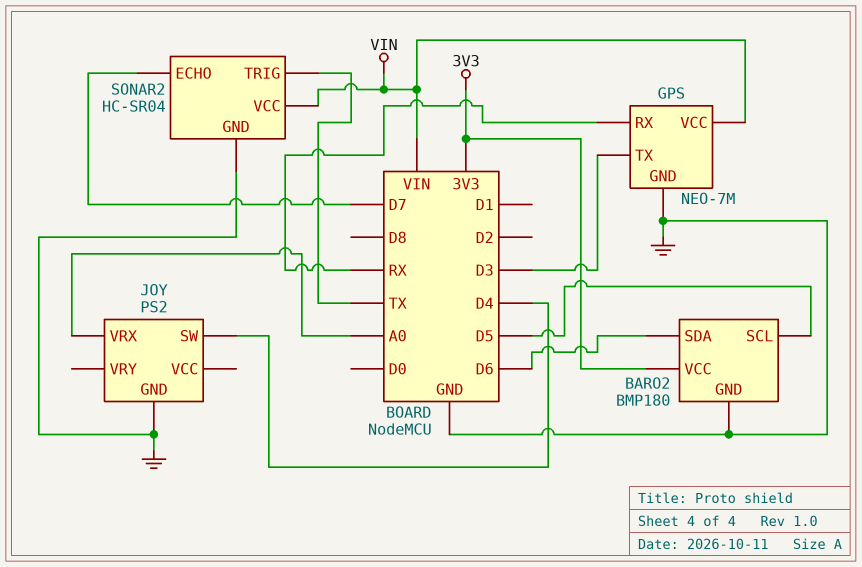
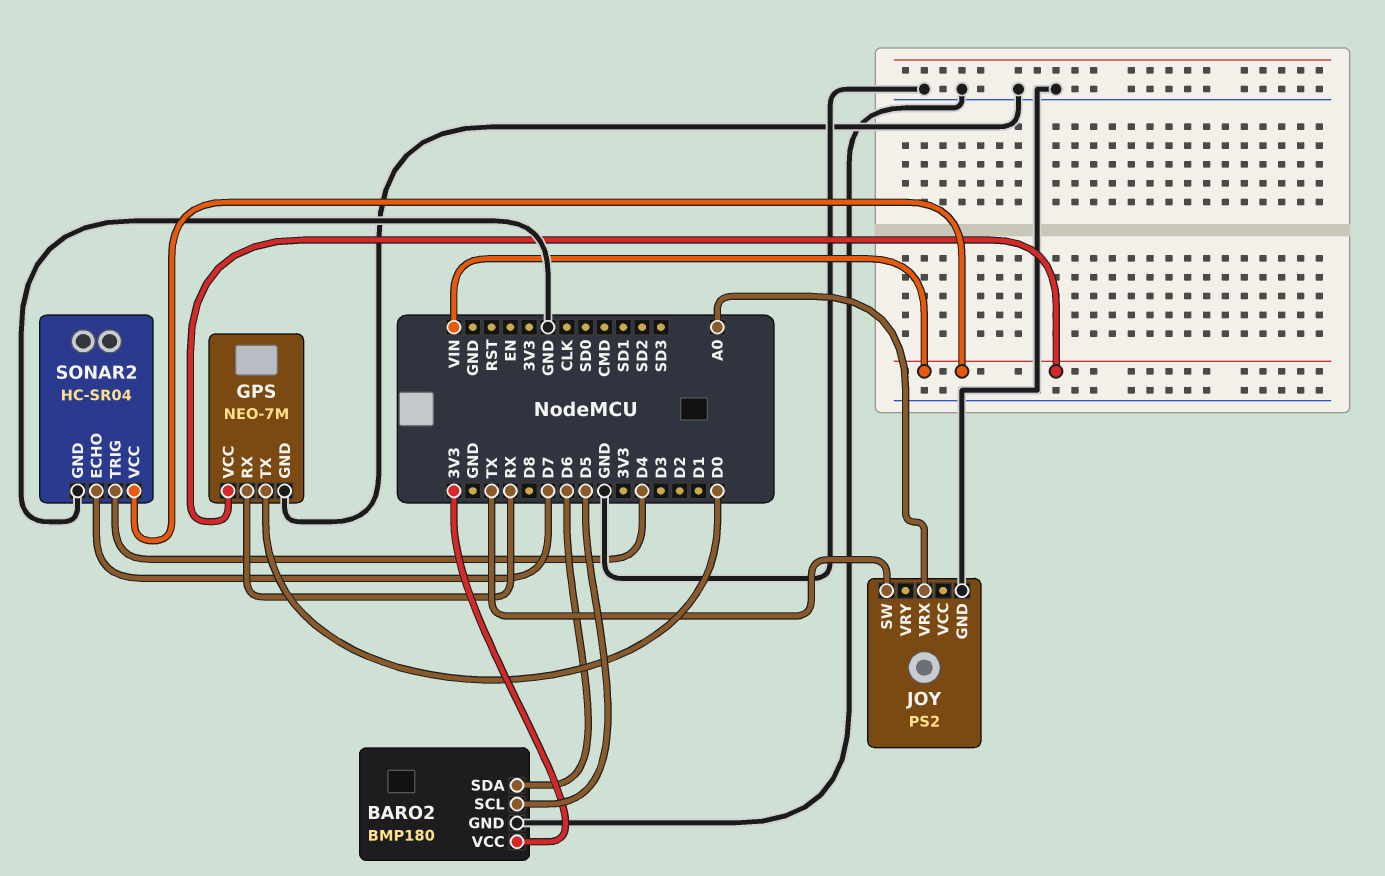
GPS pin TX: D3 -> D0
JOY pin SW: D4 -> TX
SONAR2 pin TRIG: TX -> D4

